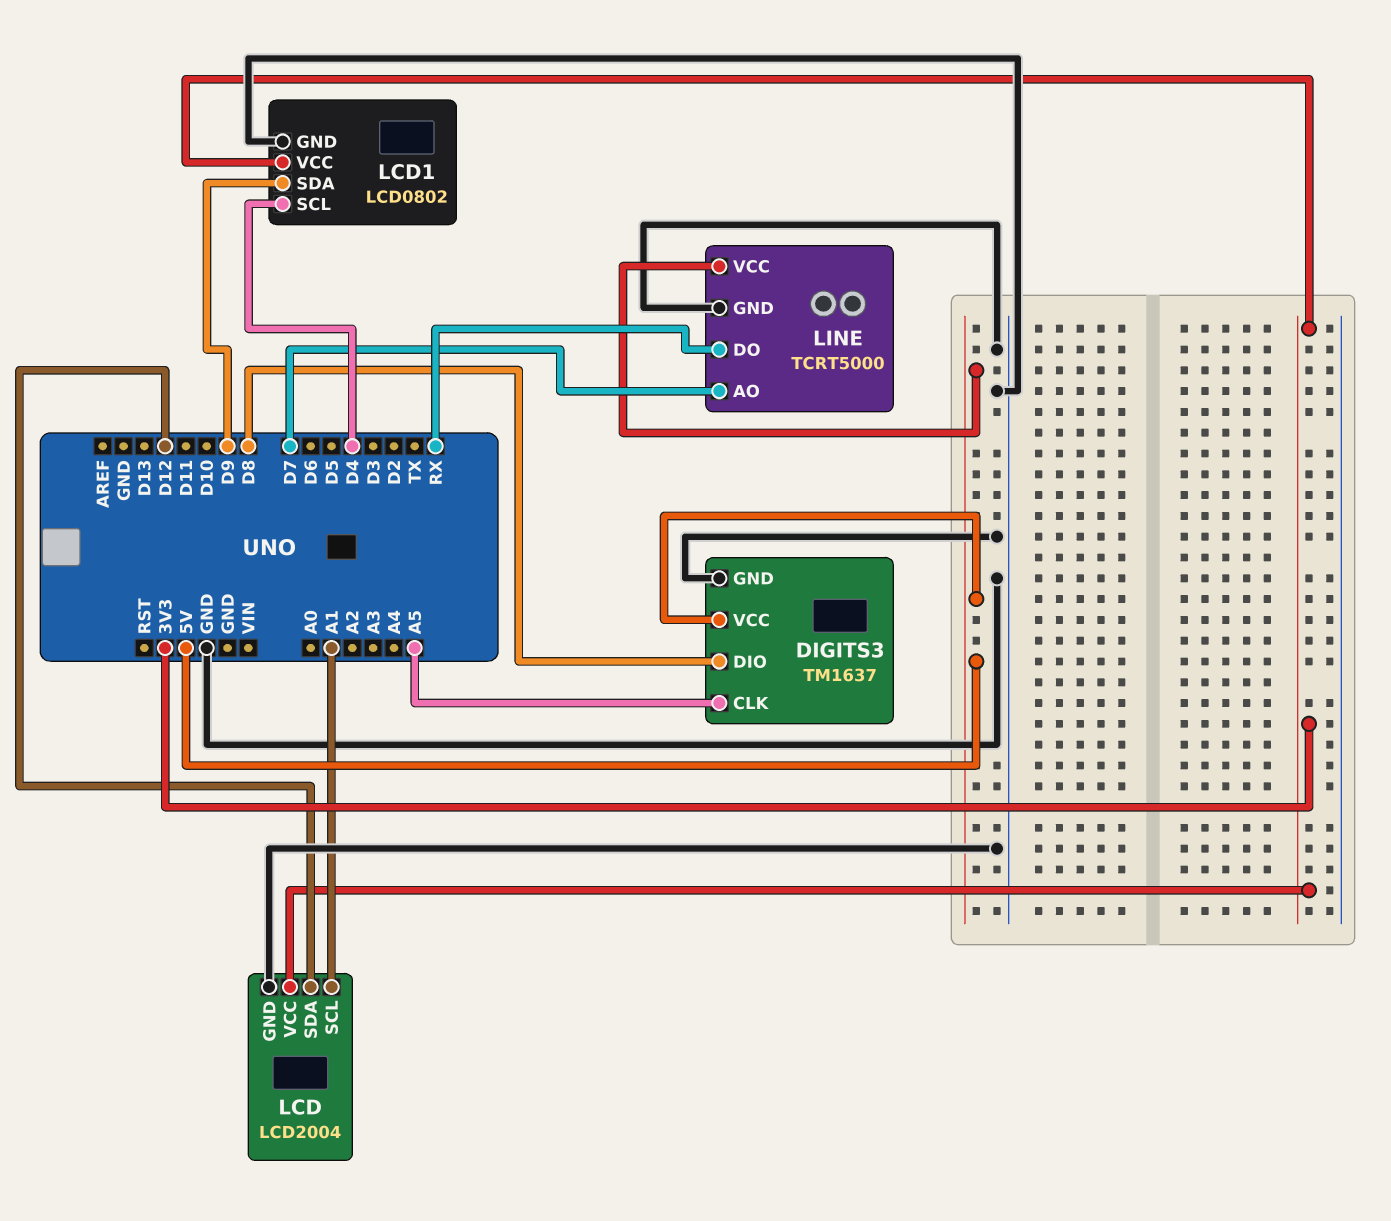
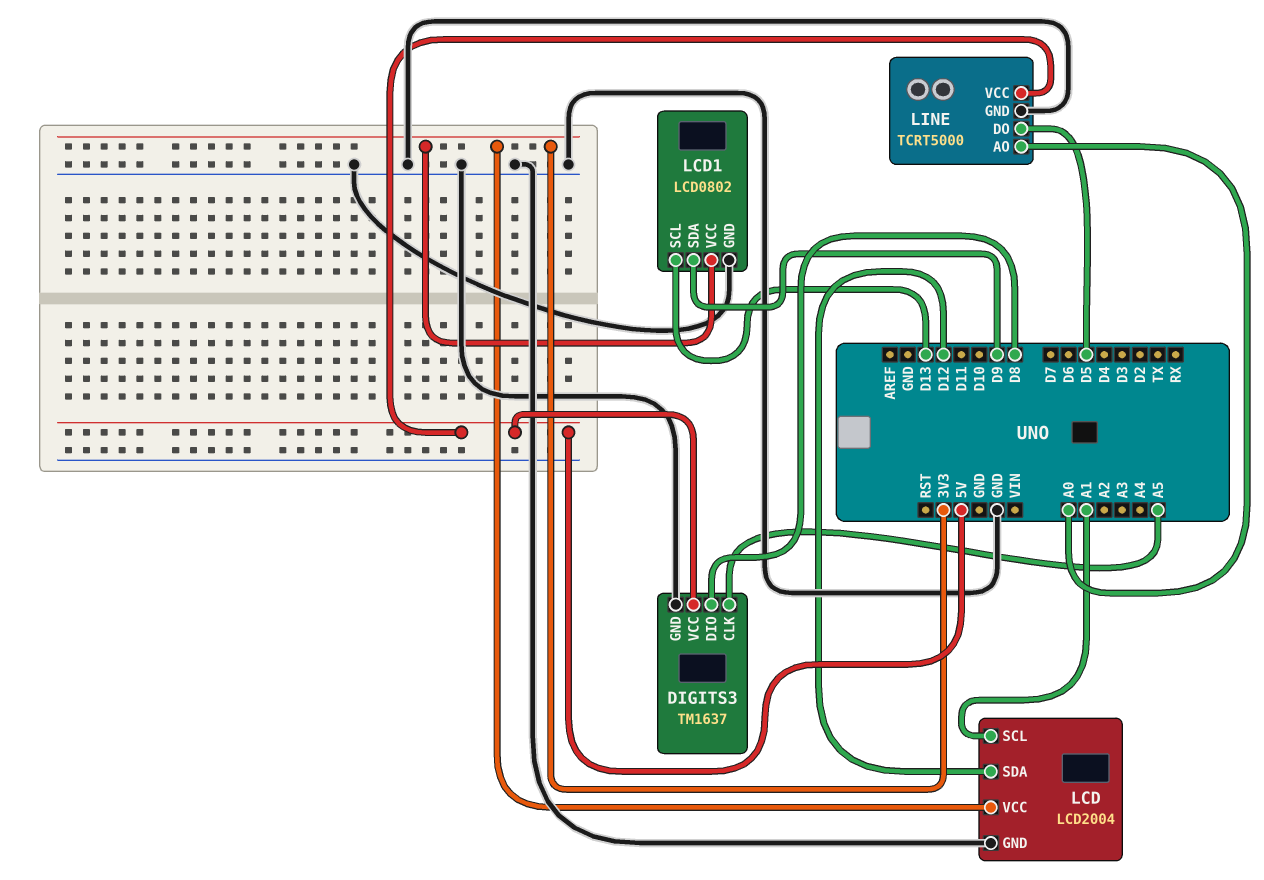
LCD1 pin SCL: D4 -> D13
LINE pin AO: D7 -> A0
LINE pin DO: RX -> D5

